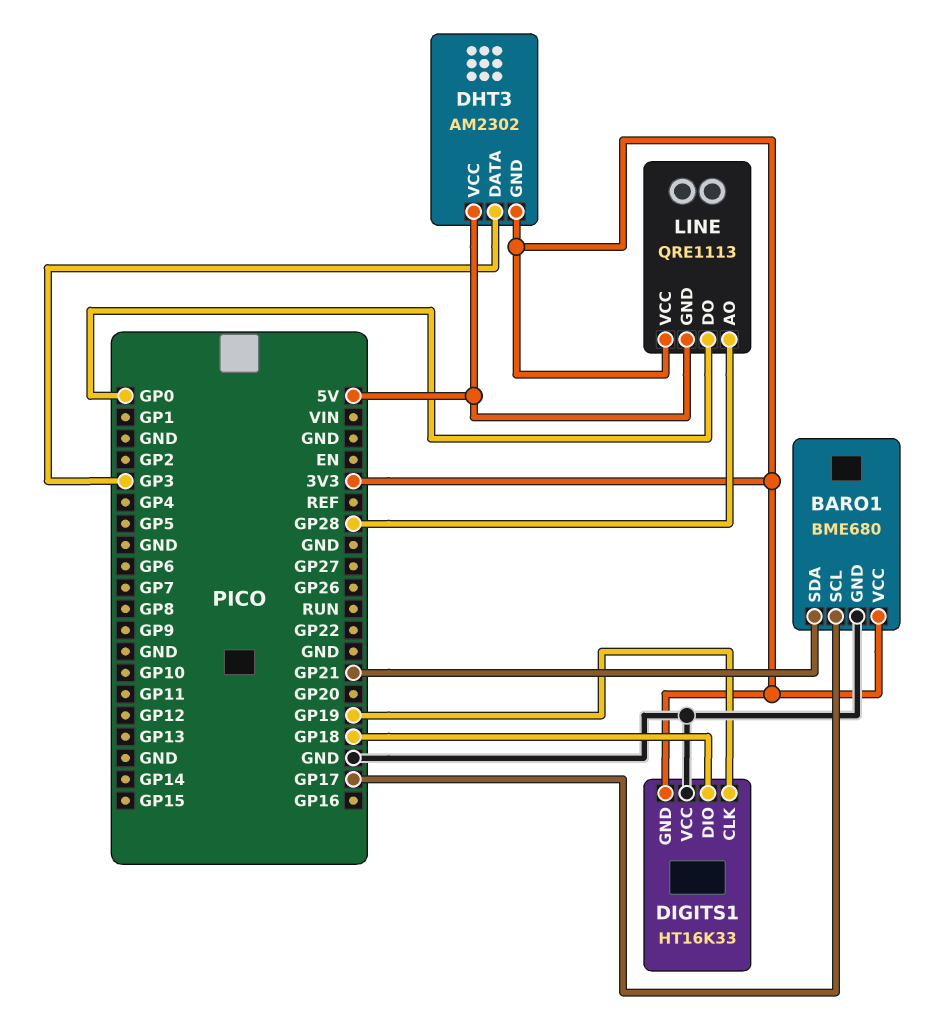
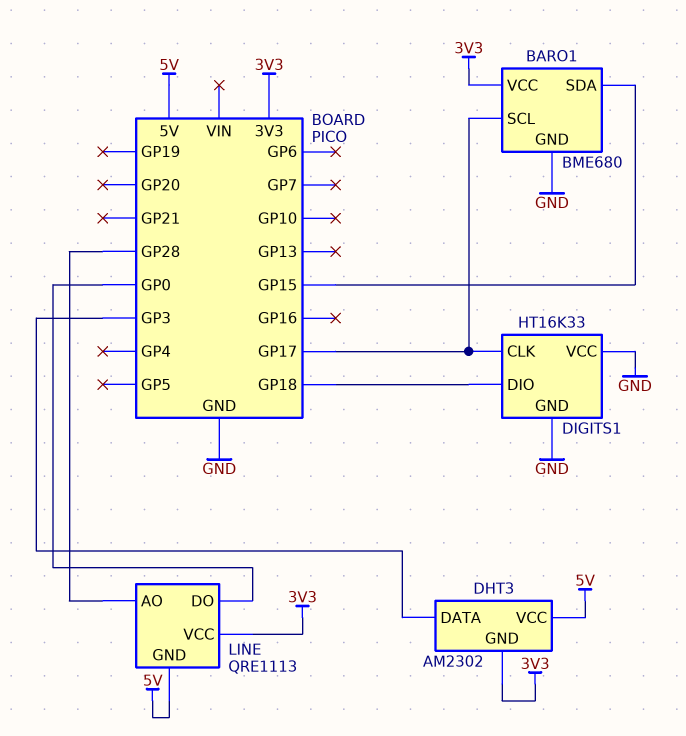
BARO1 pin SDA: GP21 -> GP15
DIGITS1 pin CLK: GP19 -> GP17
DIGITS1 pin GND: 3V3 -> GND

